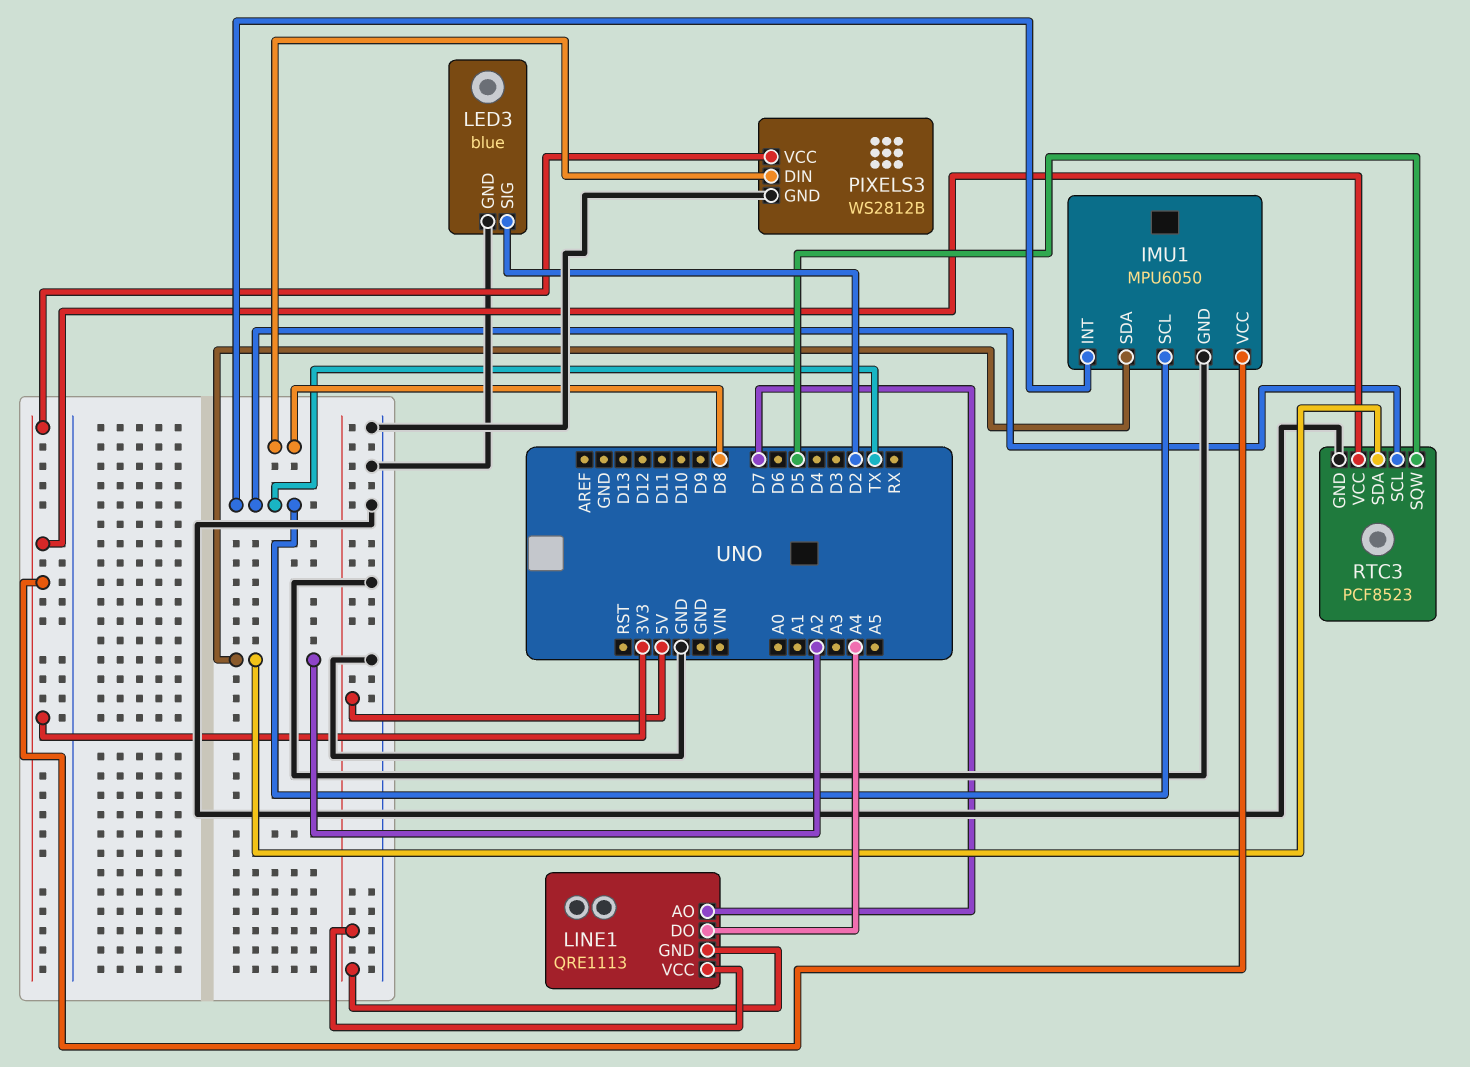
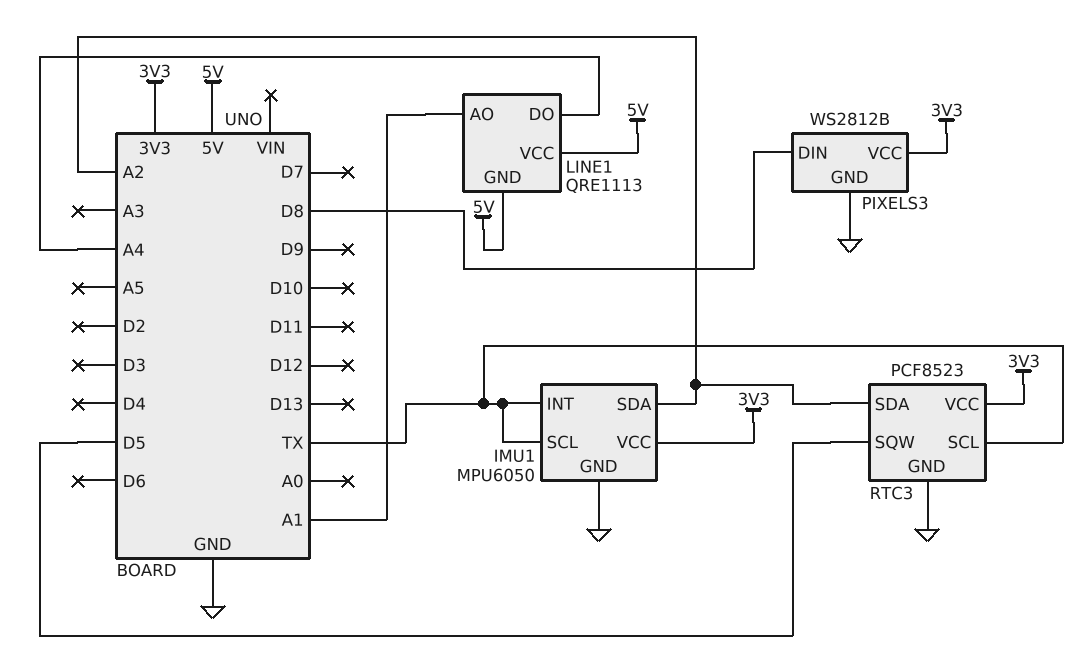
LED3: blue -> none
LED3 pin GND: GND -> none
LED3 pin SIG: D2 -> none
LINE1 pin AO: D7 -> A1

